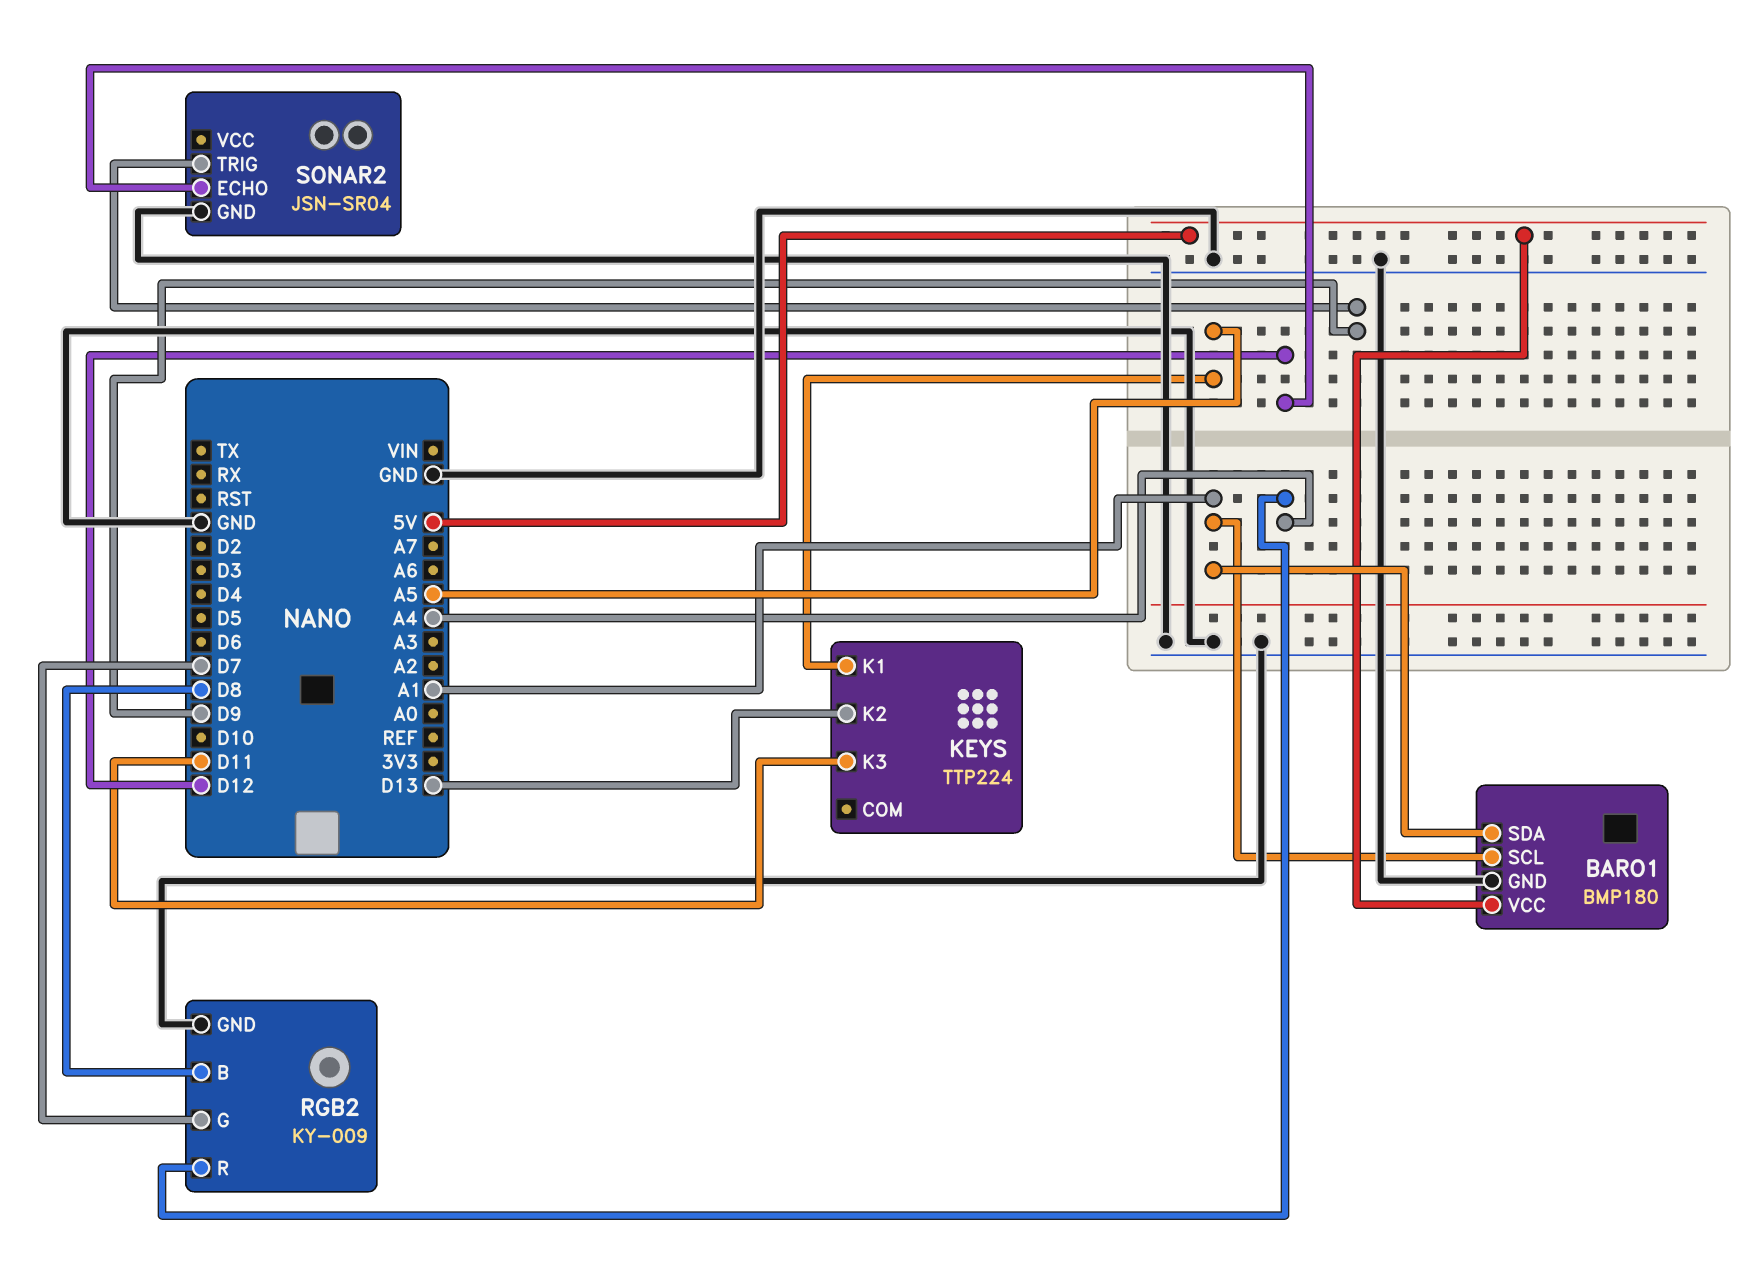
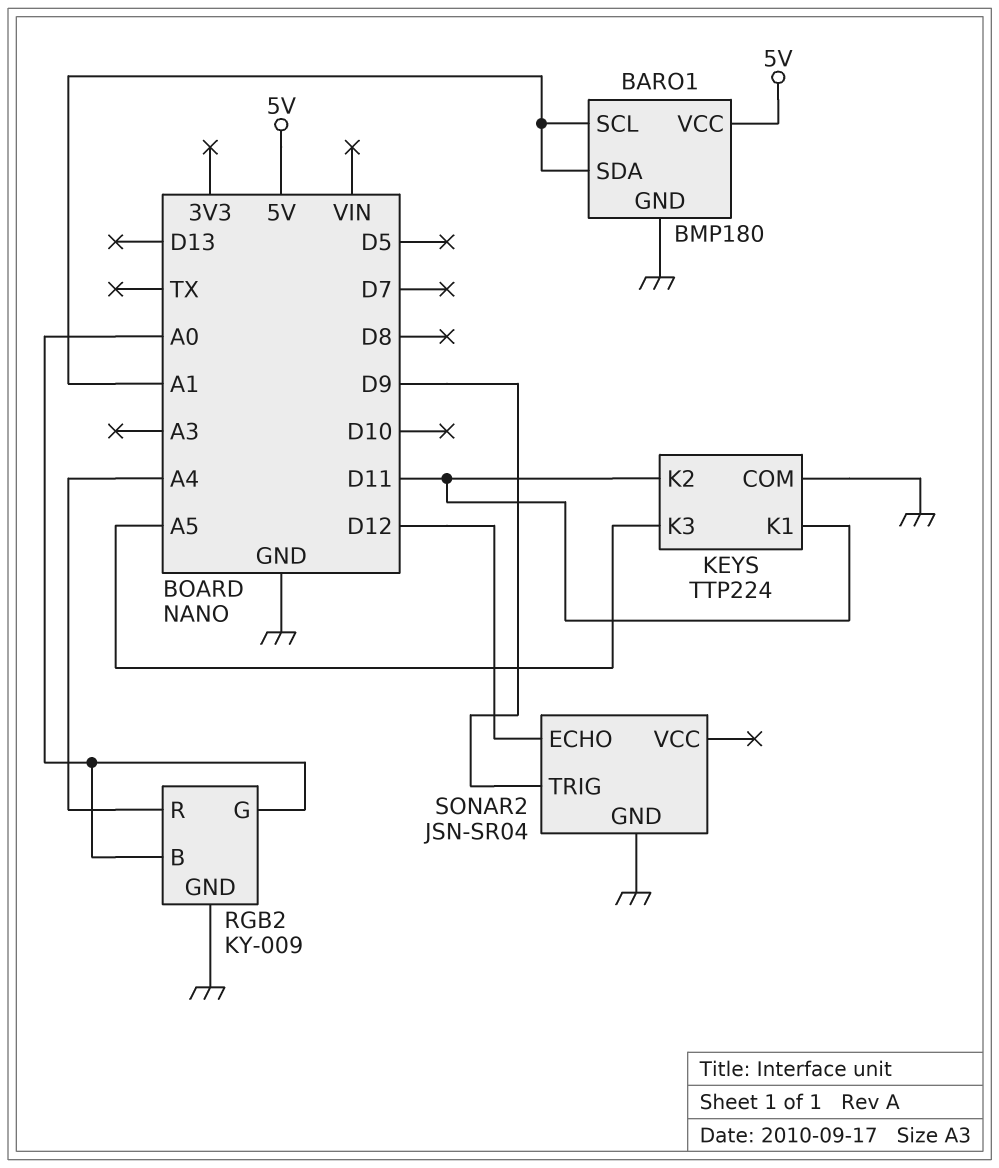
KEYS pin COM: none -> GND
KEYS pin K1: A5 -> D11
KEYS pin K2: D13 -> D11
KEYS pin K3: D11 -> A5
RGB2 pin B: D8 -> A0
RGB2 pin G: D7 -> A0

